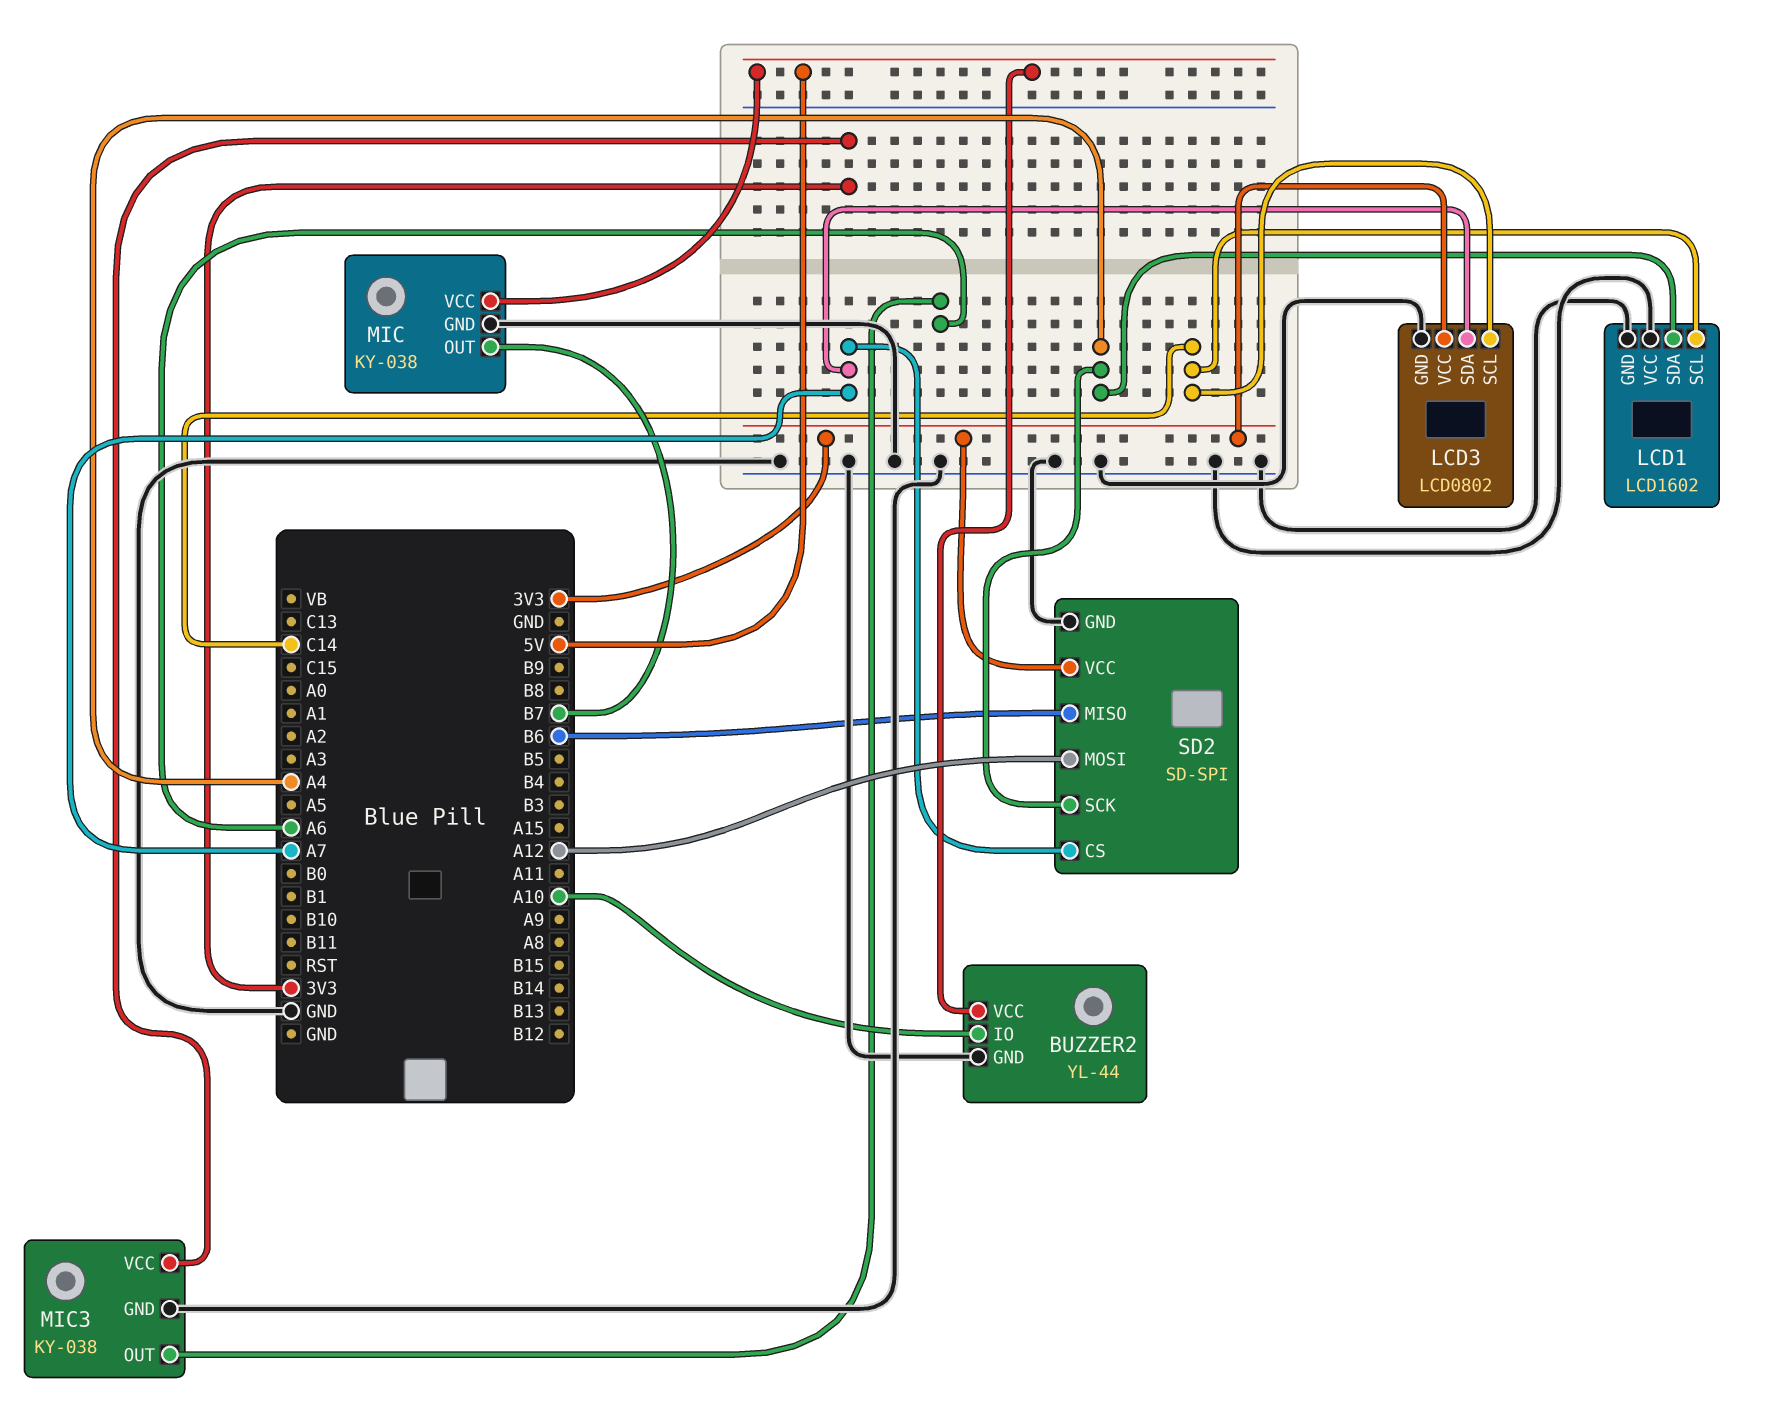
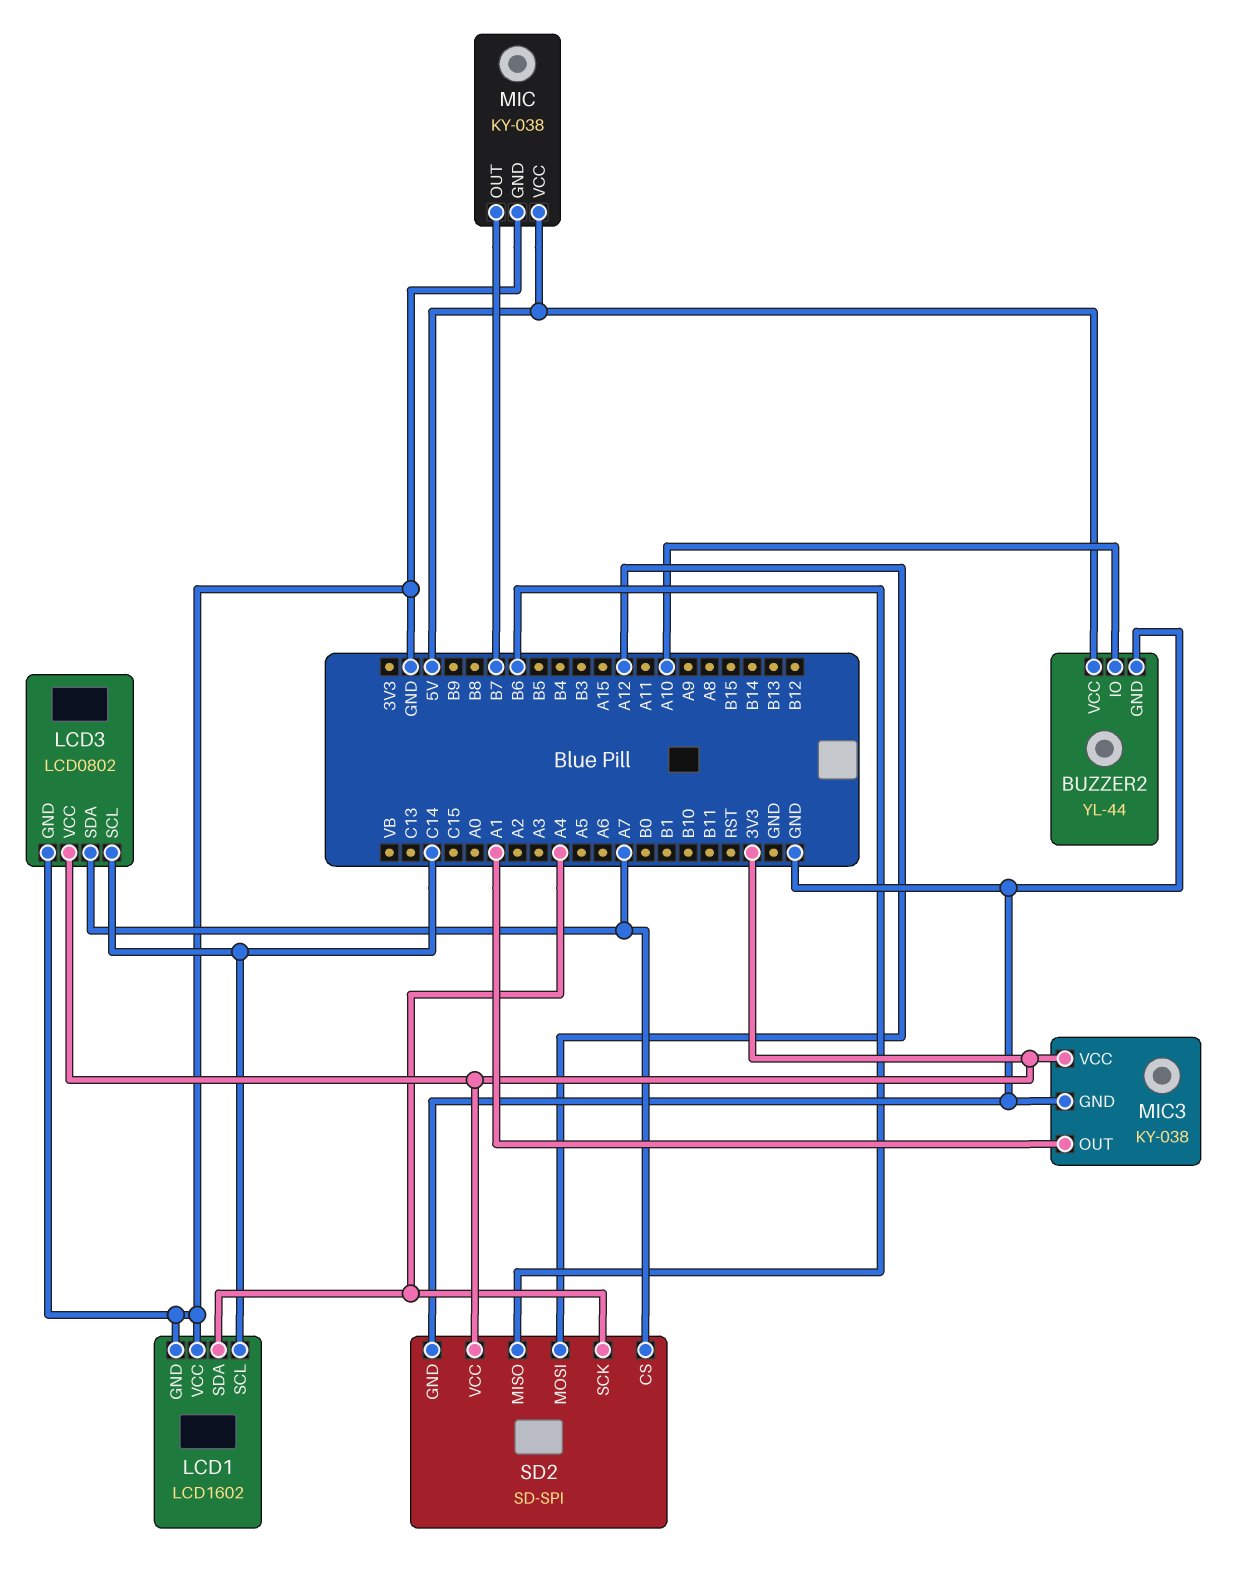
MIC3 pin OUT: A6 -> A1

